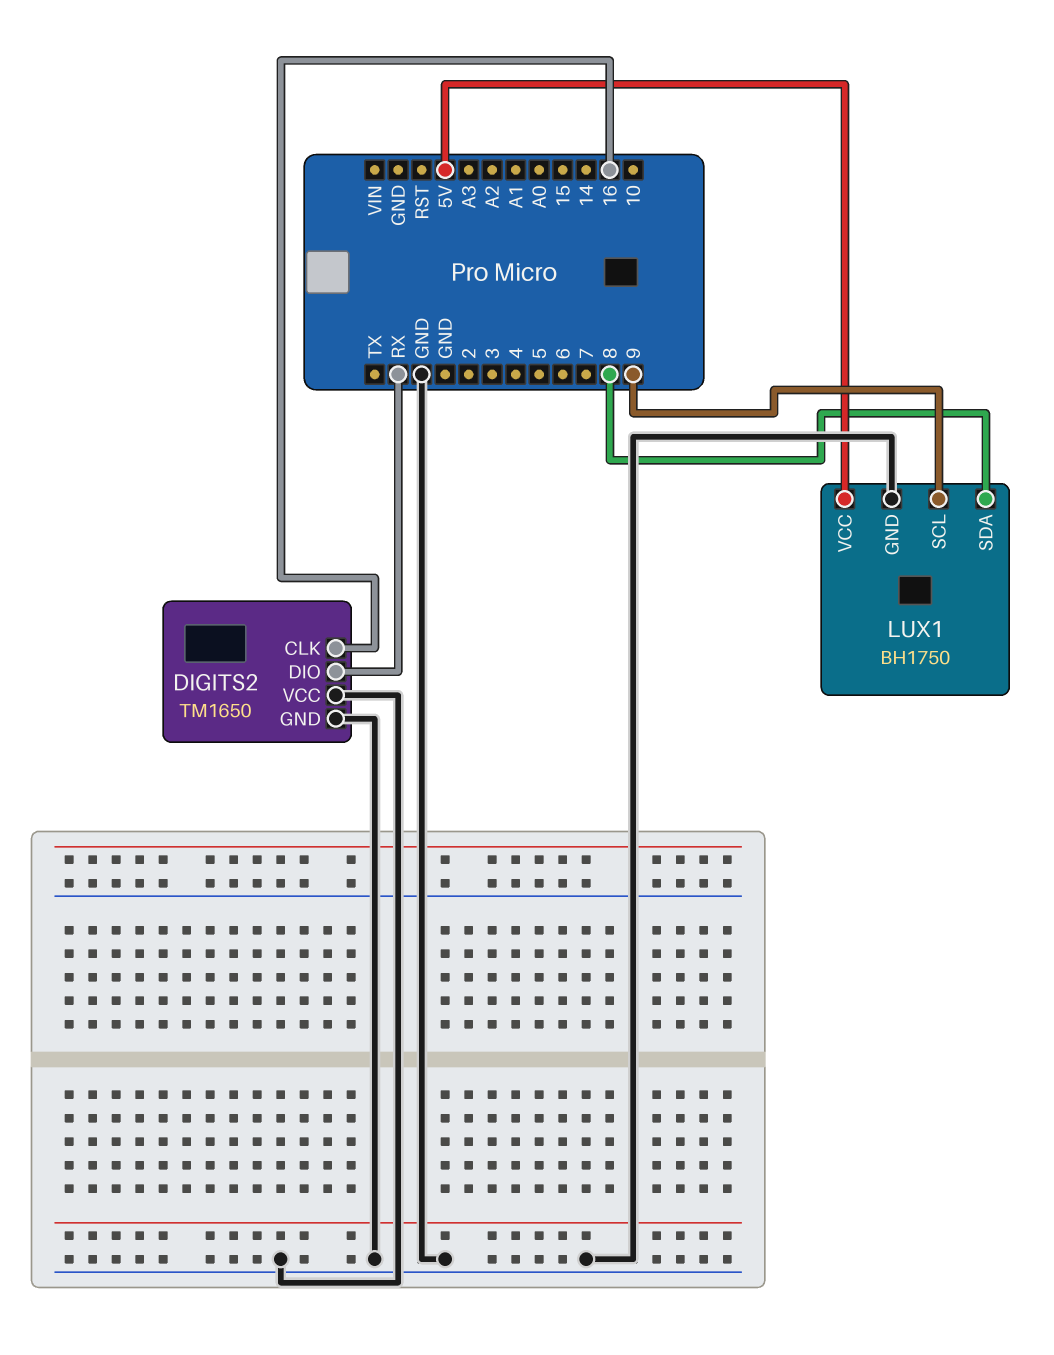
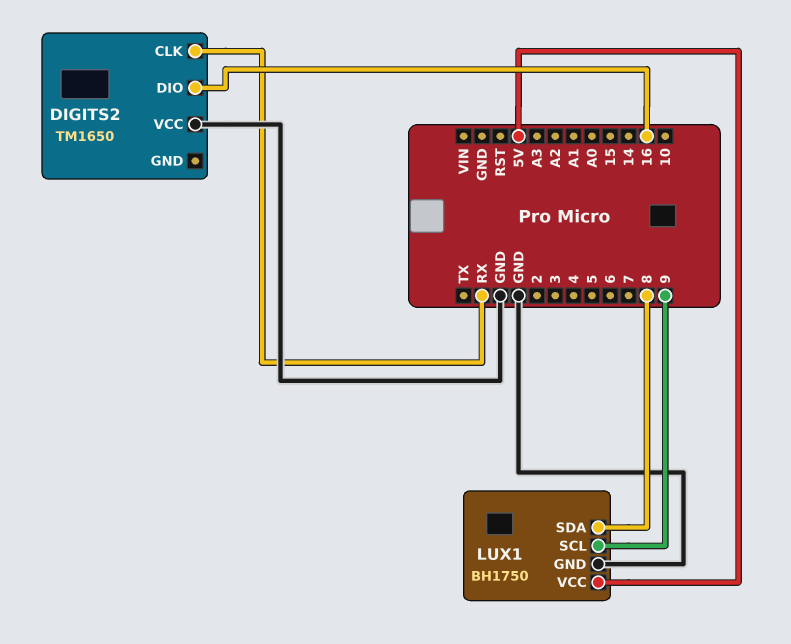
DIGITS2 pin CLK: 16 -> RX
DIGITS2 pin DIO: RX -> 16
DIGITS2 pin GND: GND -> none

